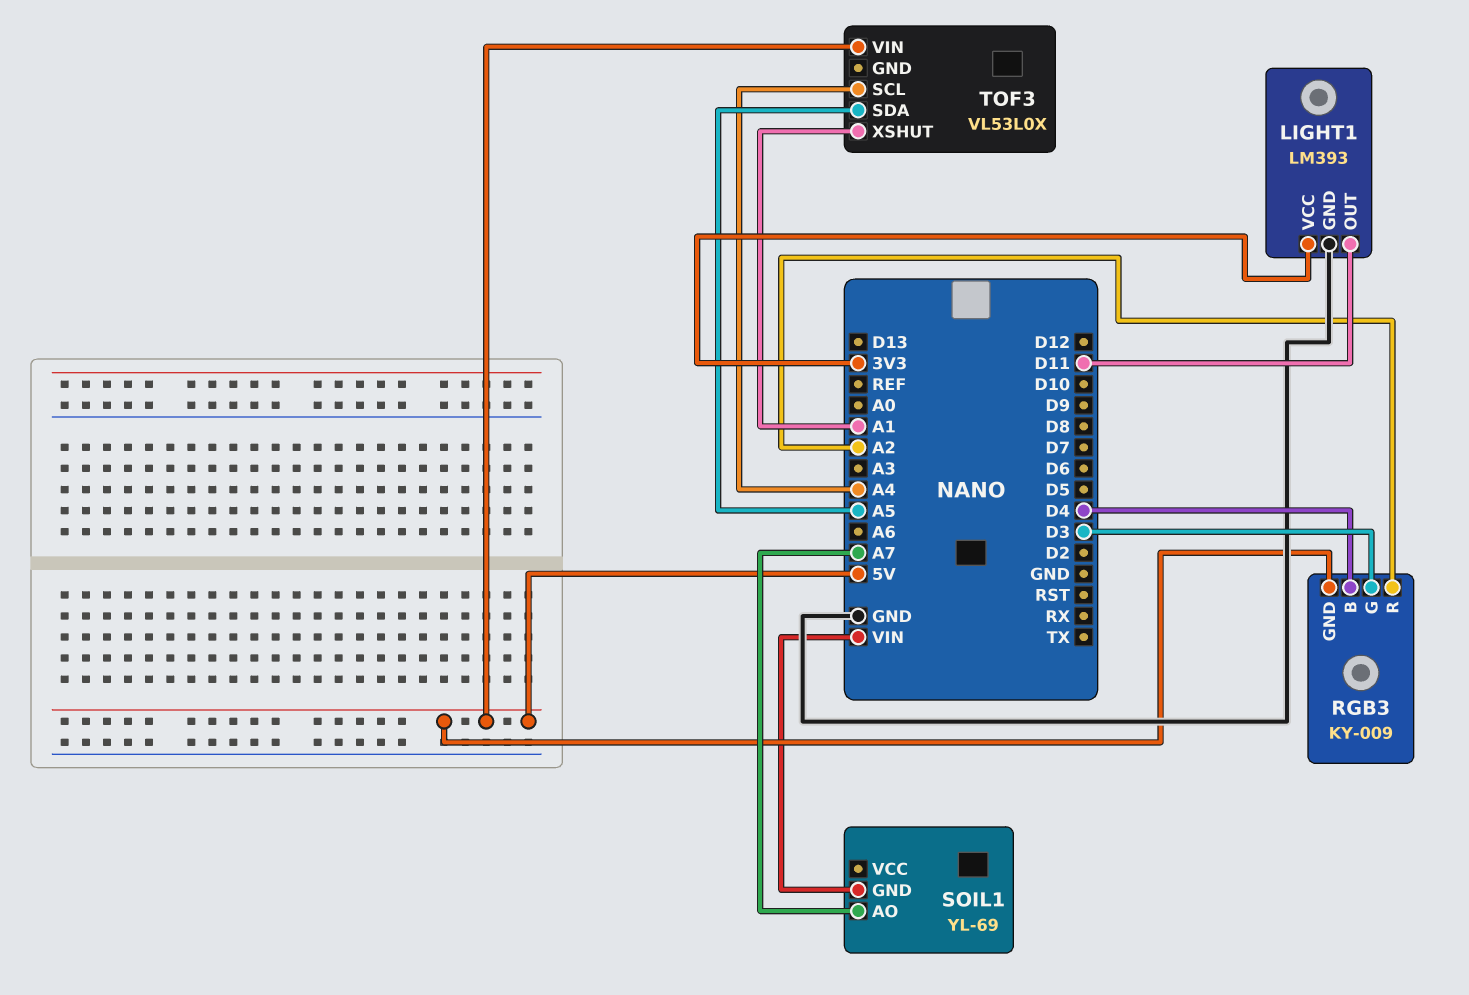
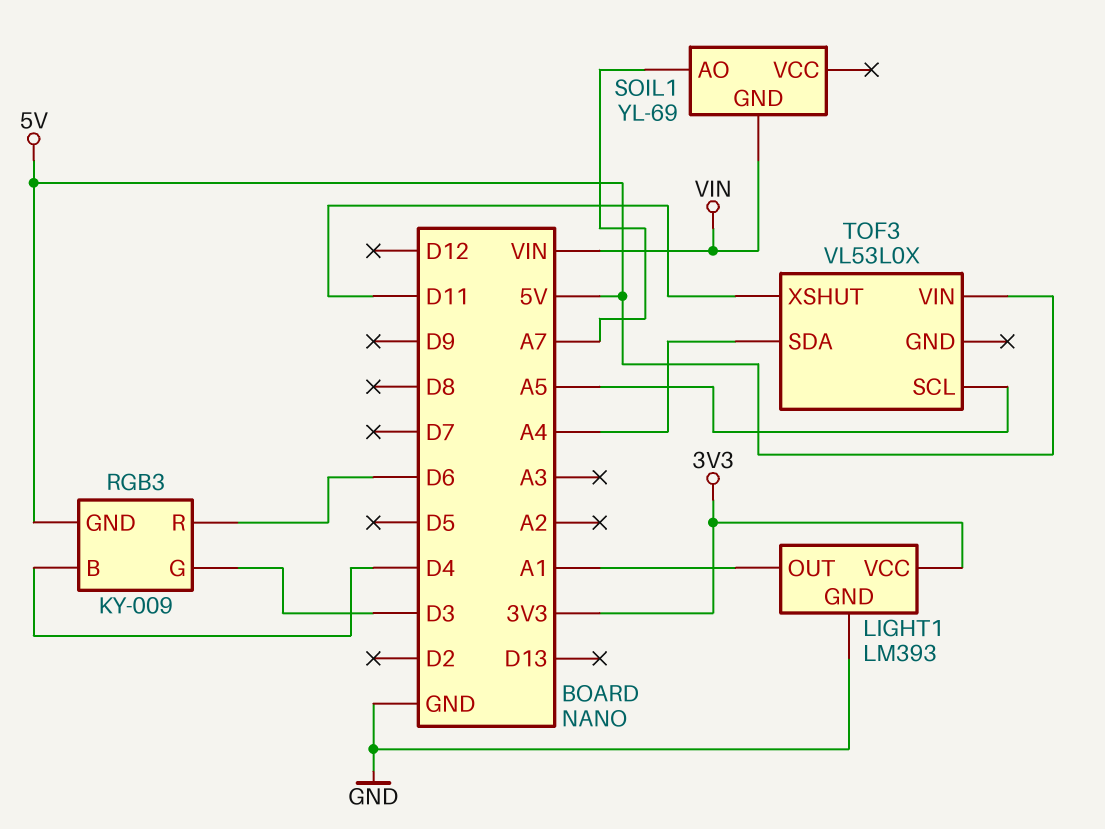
LIGHT1 pin OUT: D11 -> A1
RGB3 pin R: A2 -> D6
TOF3 pin SCL: A4 -> A5
TOF3 pin SDA: A5 -> A4
TOF3 pin XSHUT: A1 -> D11

